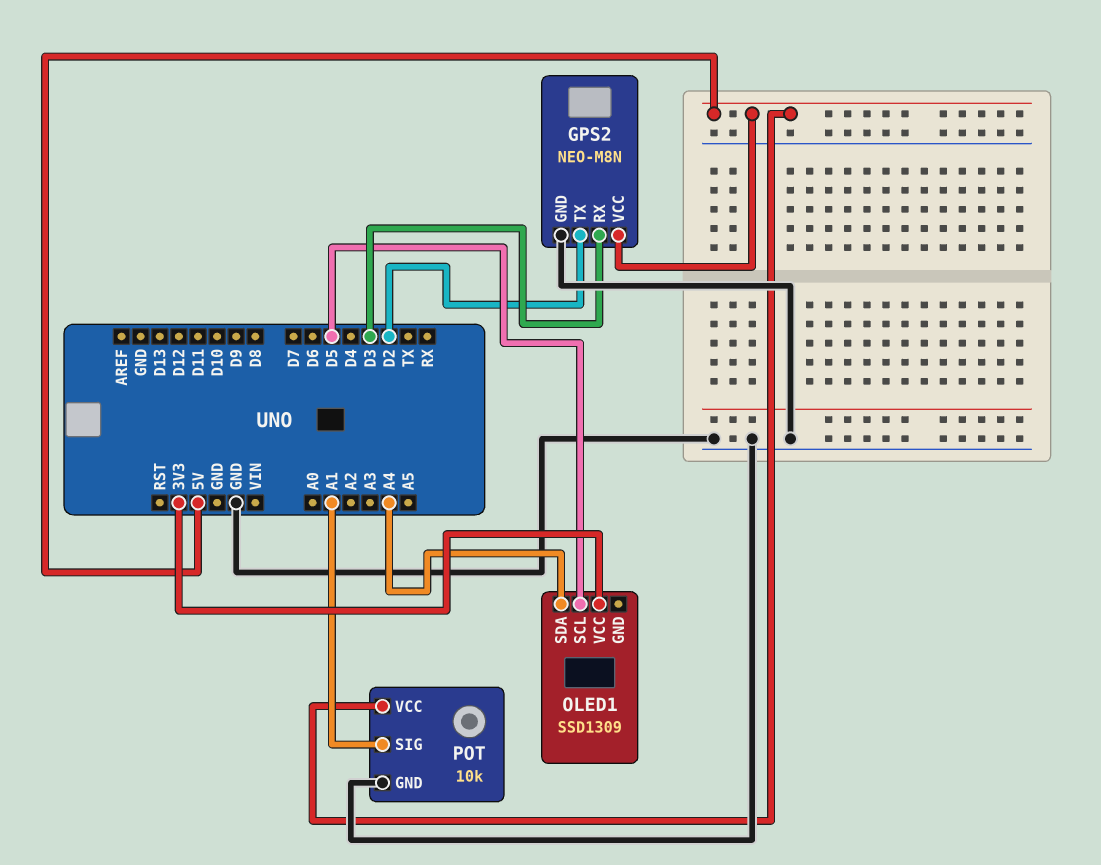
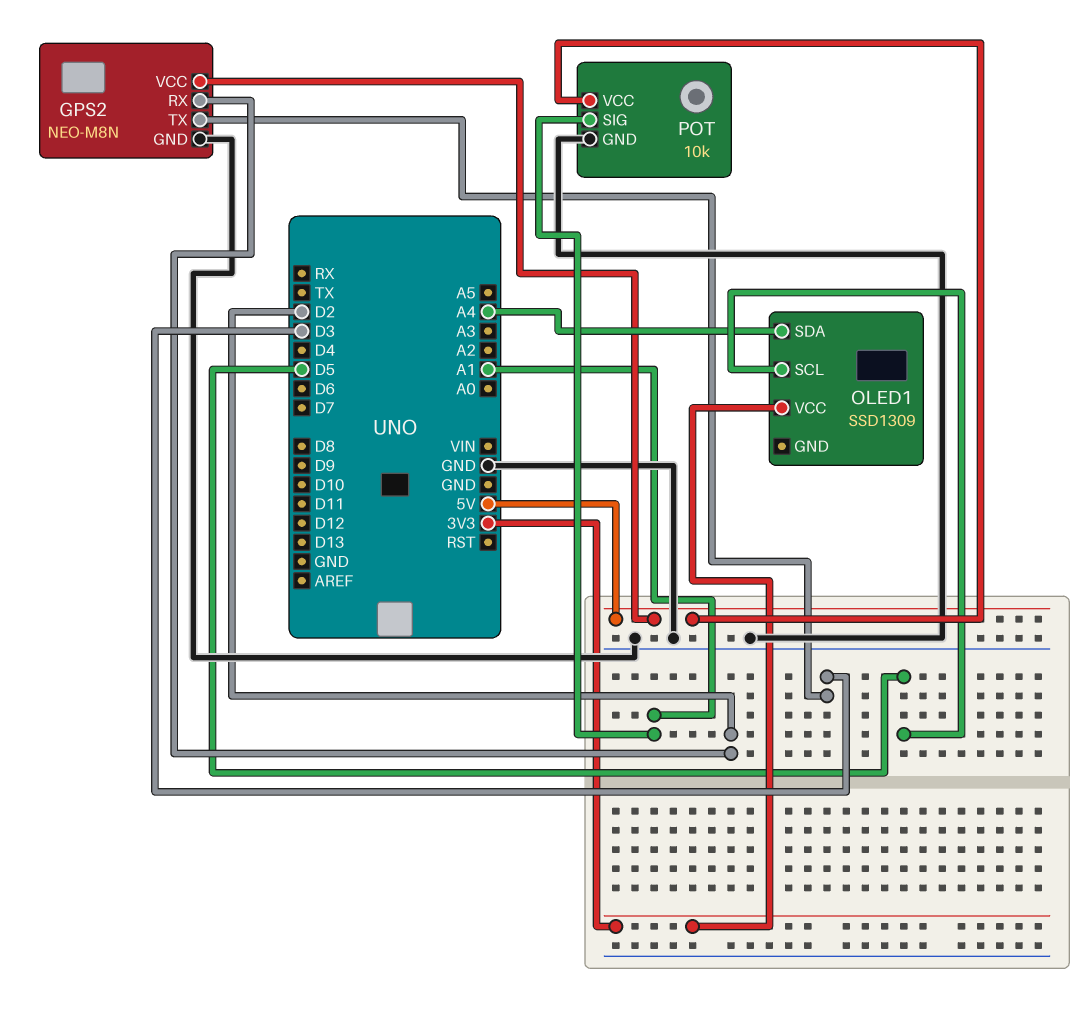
GPS2 pin RX: D3 -> D2
GPS2 pin TX: D2 -> D3

